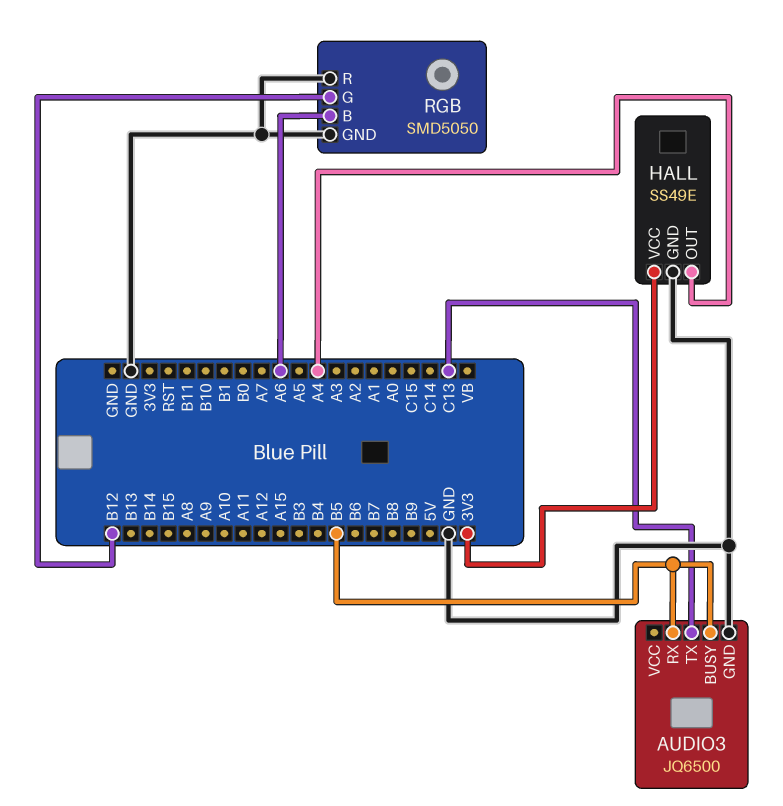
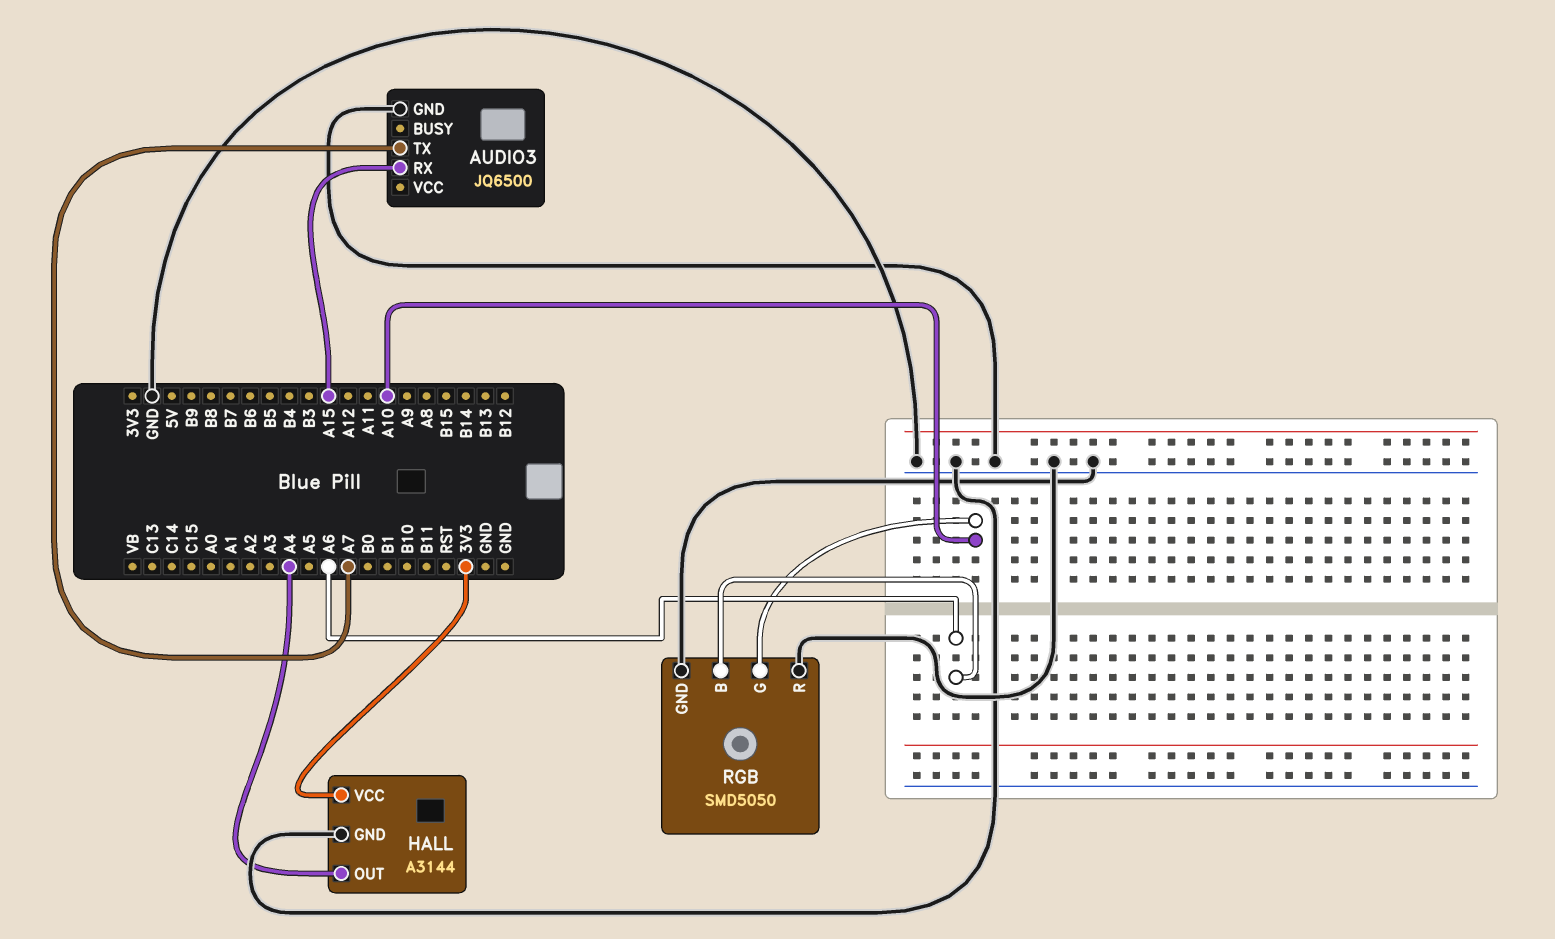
AUDIO3 pin BUSY: B5 -> none
AUDIO3 pin RX: B5 -> A15
AUDIO3 pin TX: C13 -> A7
HALL: SS49E -> A3144
RGB pin G: B12 -> A10

